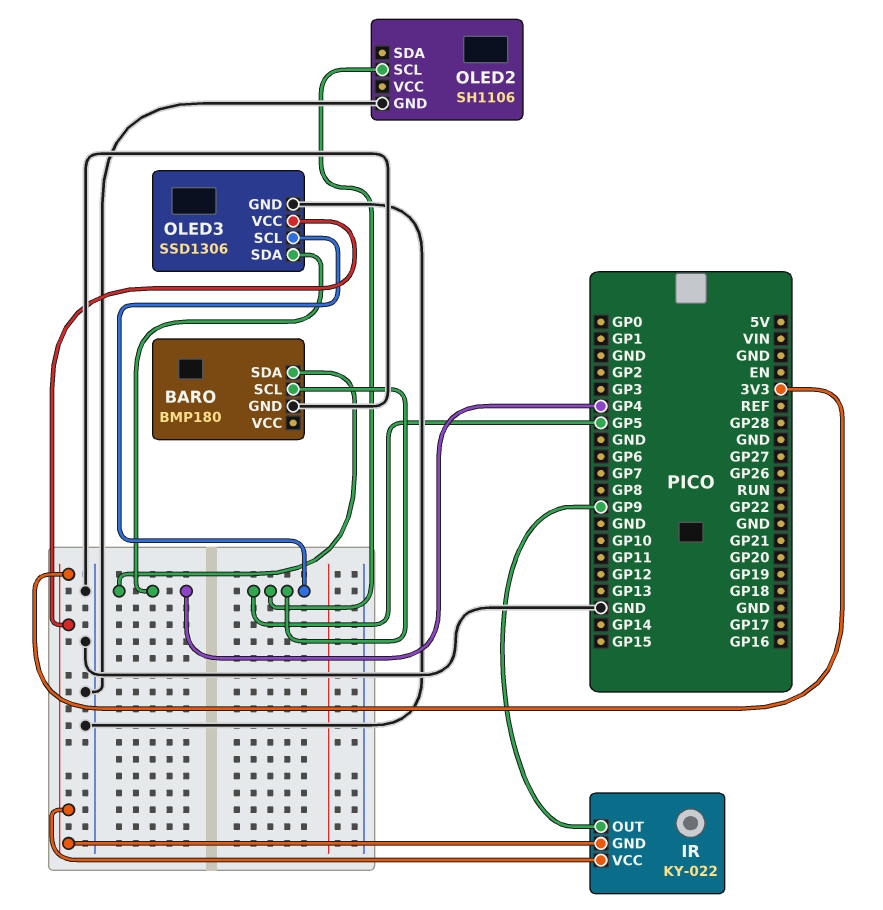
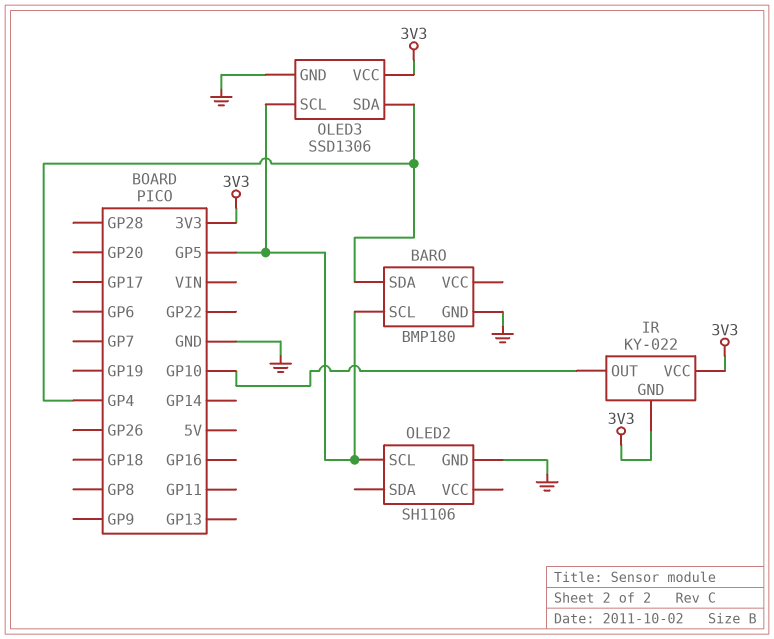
IR pin OUT: GP9 -> GP10

